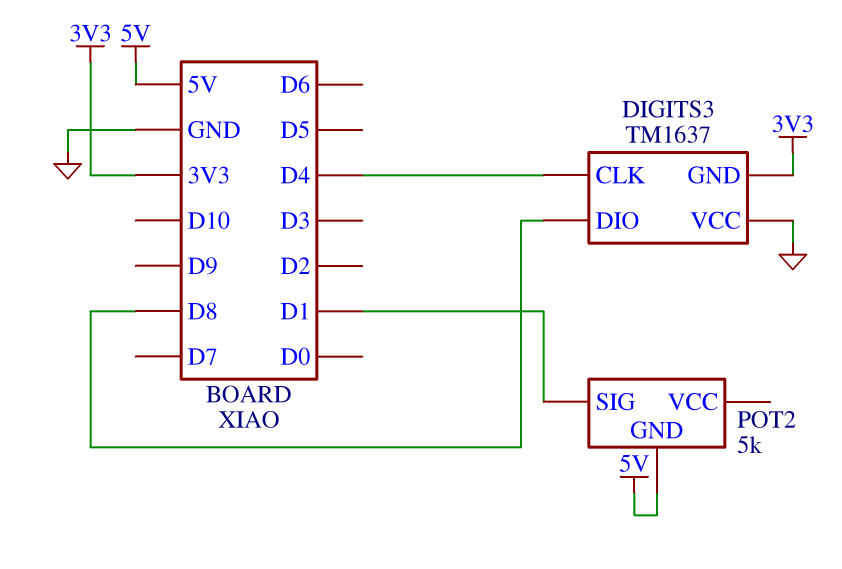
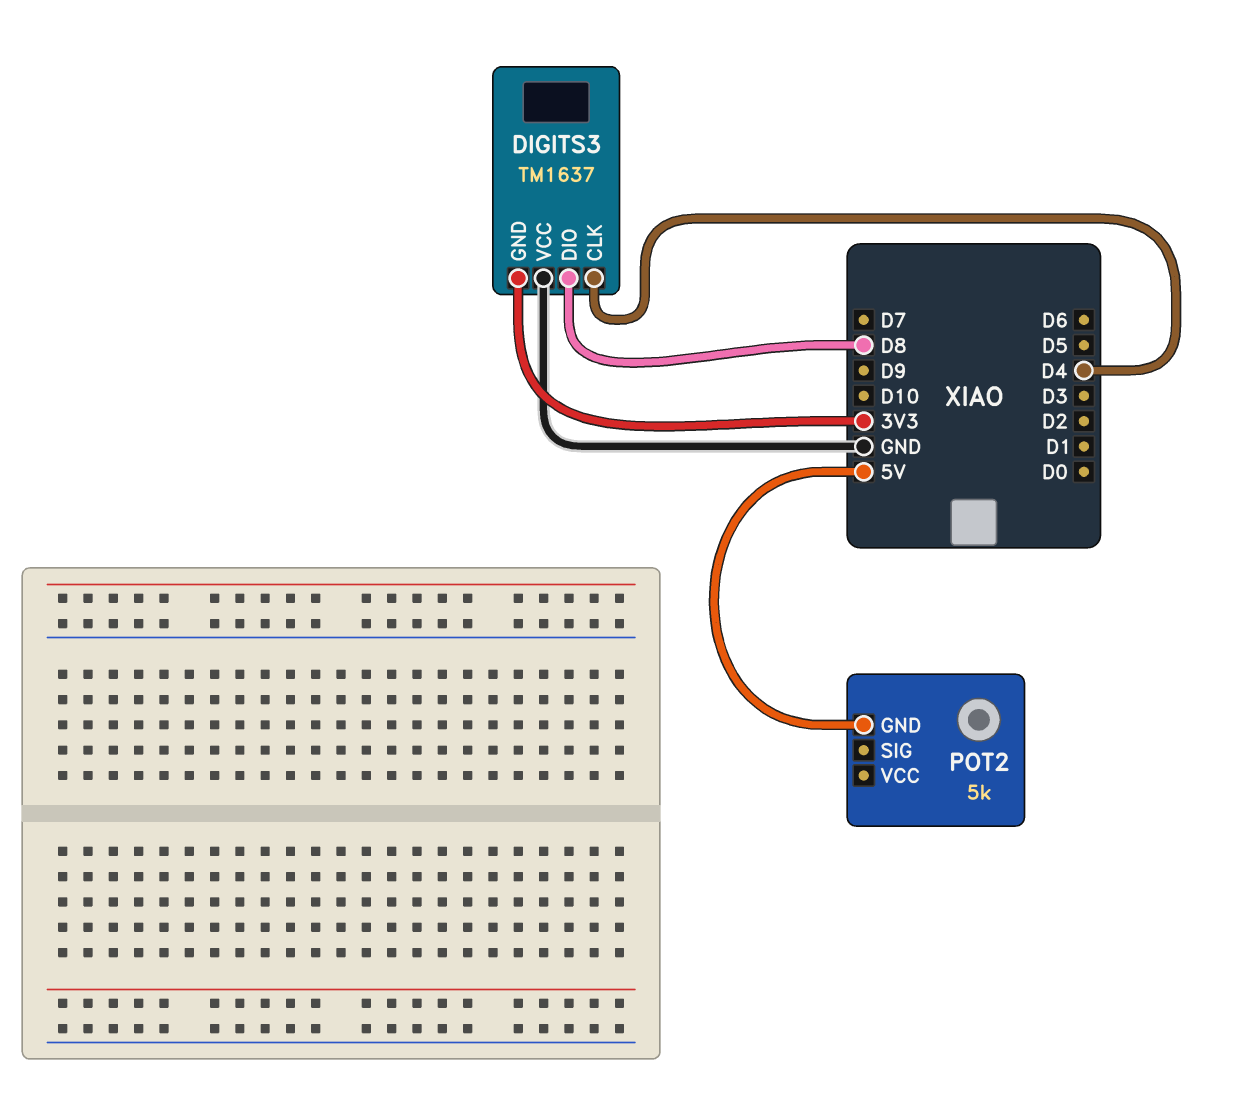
POT2 pin SIG: D1 -> none

